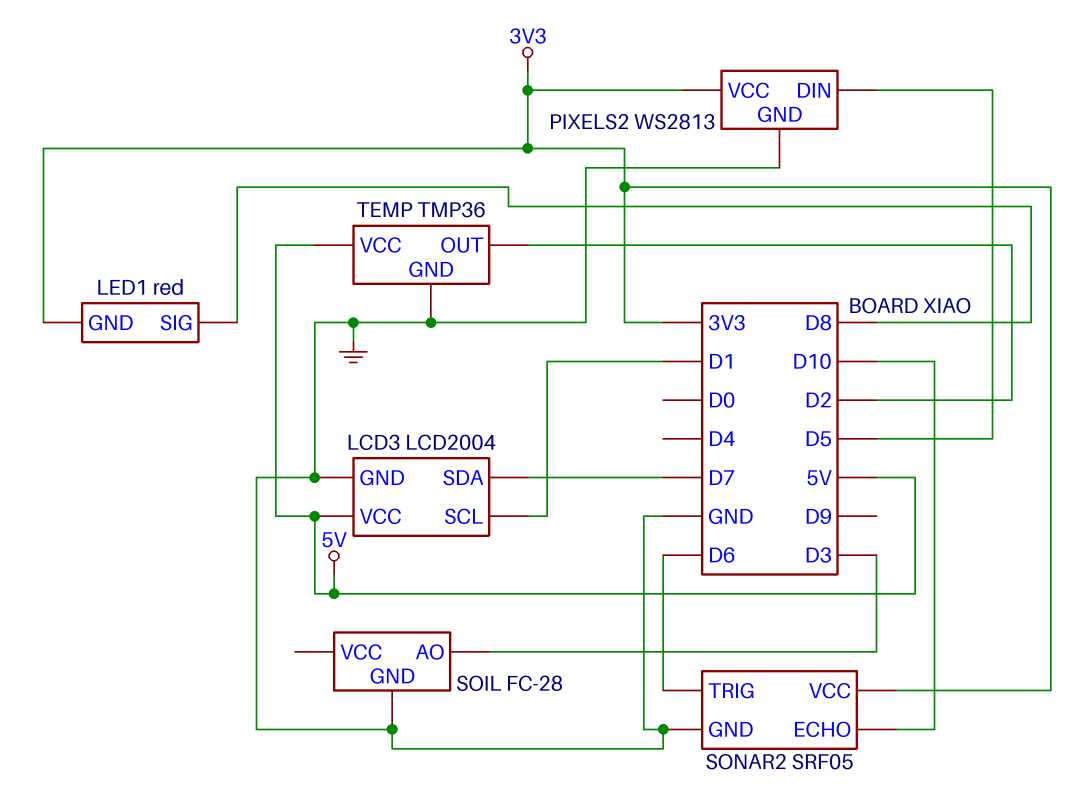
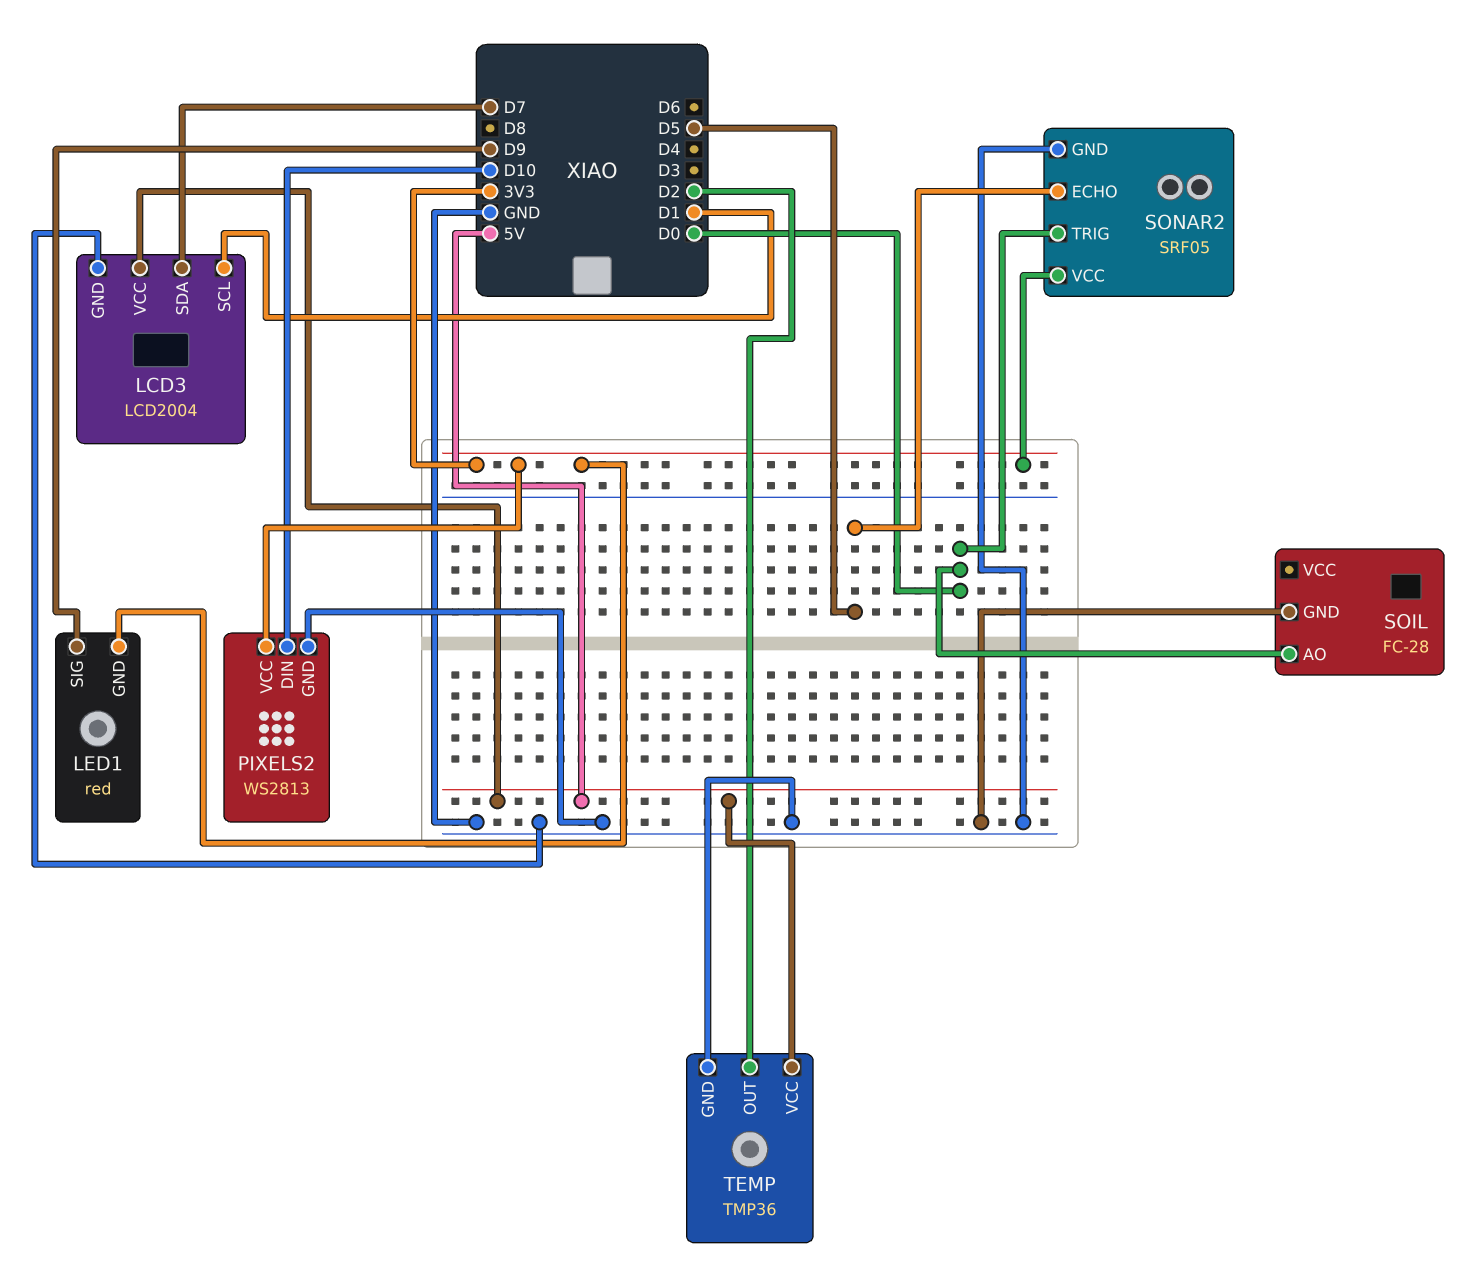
LED1 pin SIG: D8 -> D9
PIXELS2 pin DIN: D5 -> D10
SOIL pin AO: D3 -> D0
SONAR2 pin ECHO: D10 -> D5
SONAR2 pin TRIG: D6 -> D0

